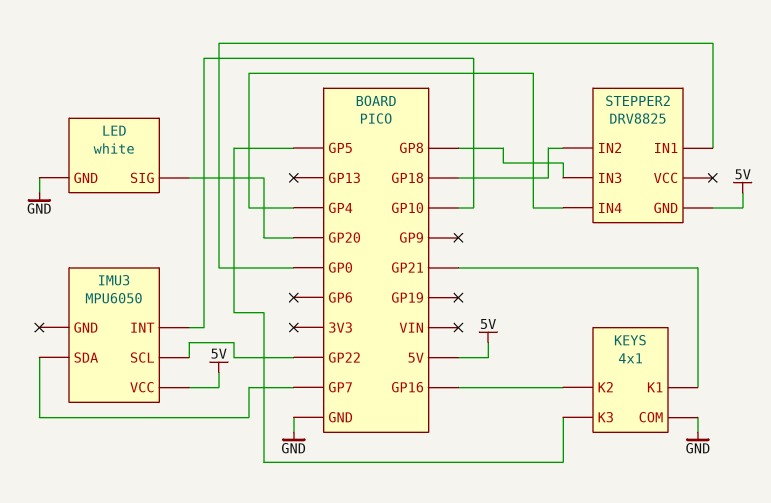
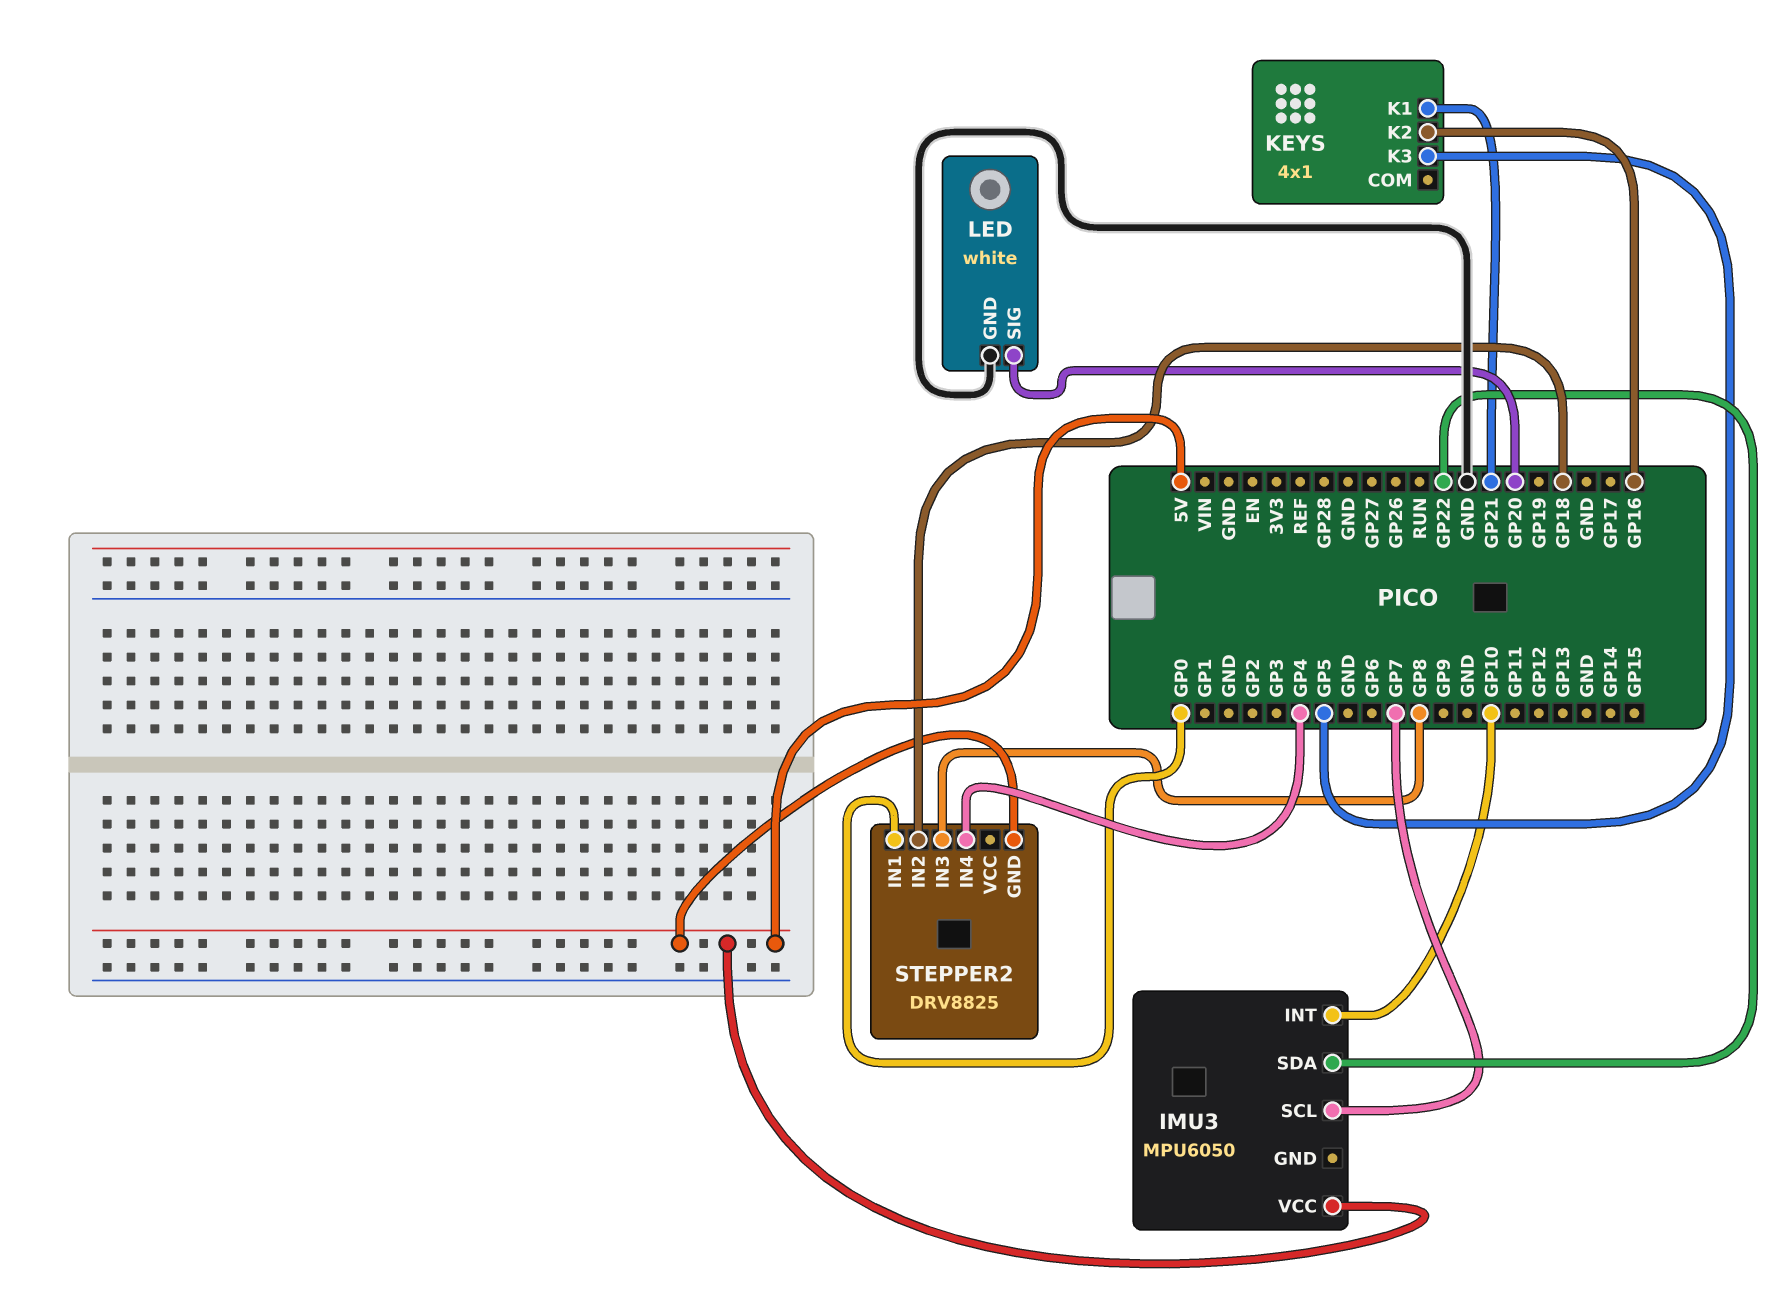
IMU3 pin SCL: GP22 -> GP7
IMU3 pin SDA: GP7 -> GP22
KEYS pin COM: GND -> none

